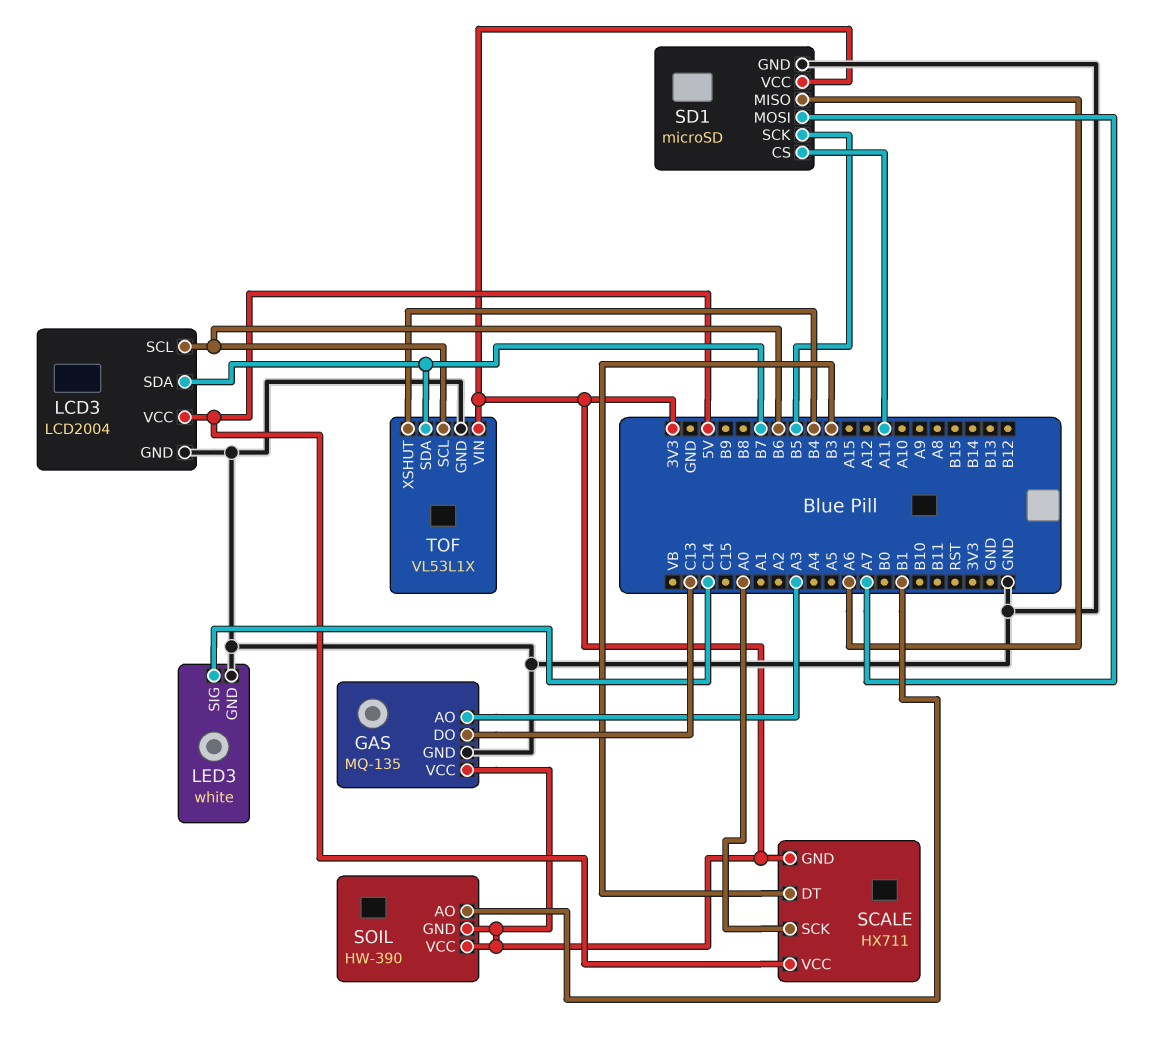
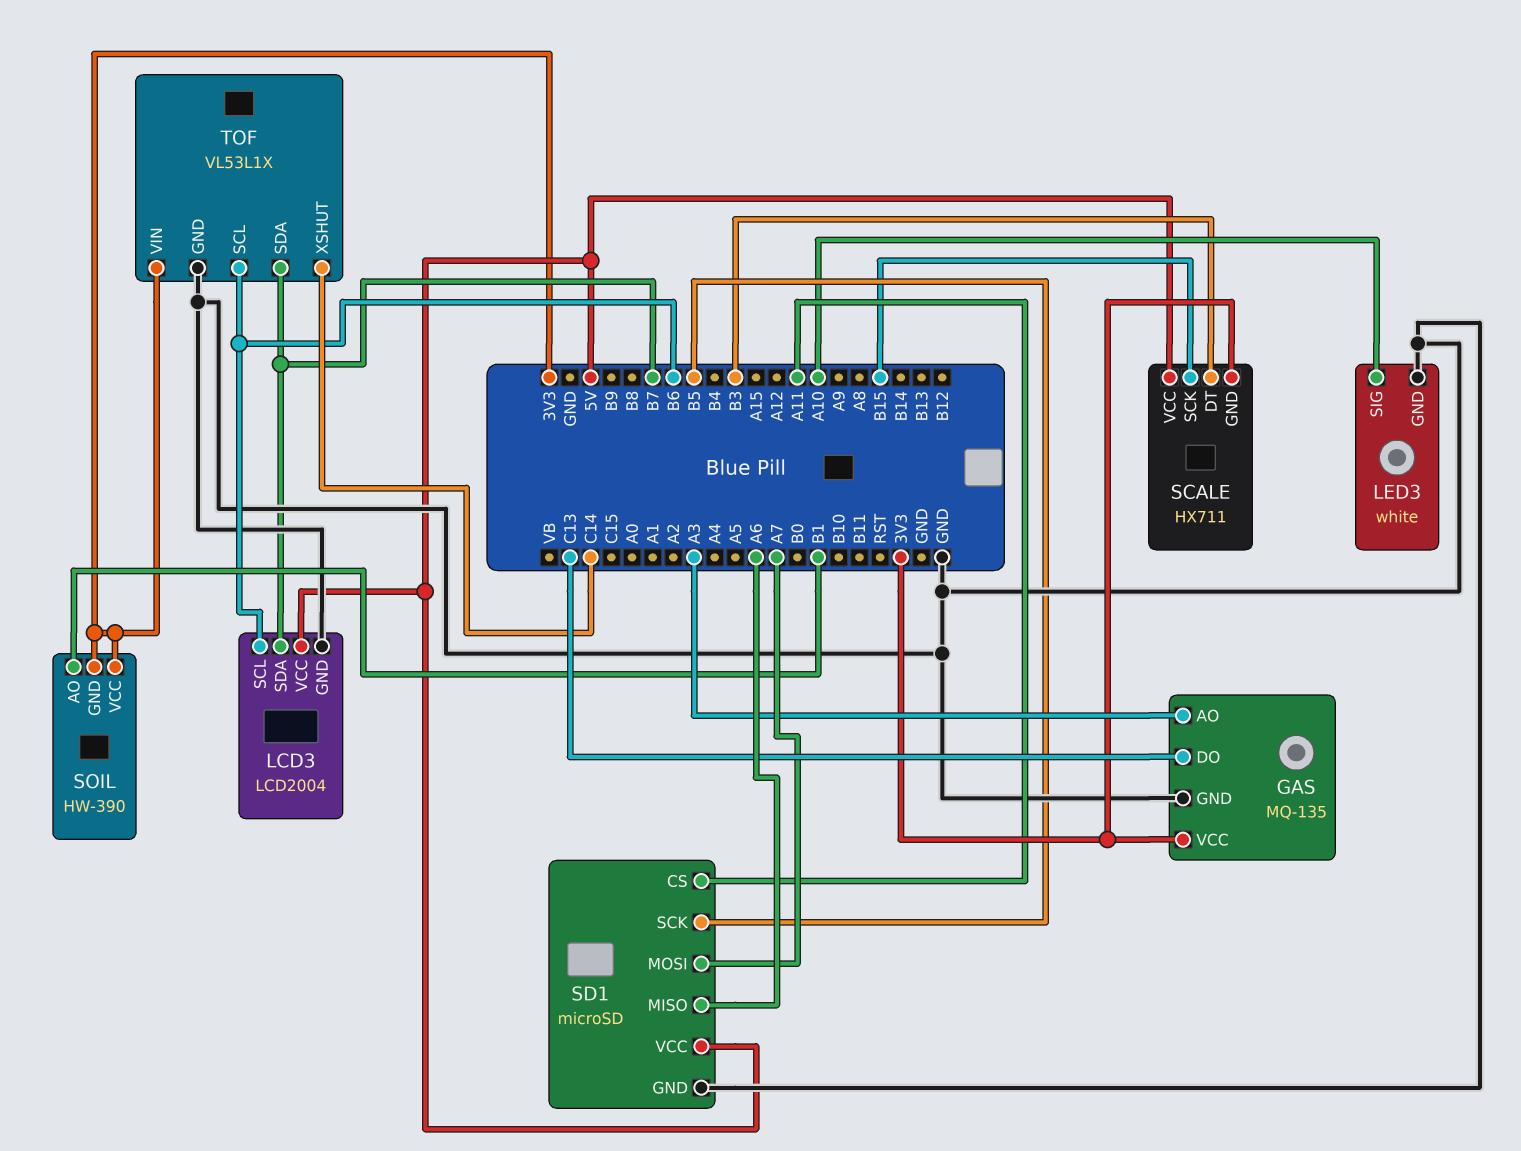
LED3 pin SIG: C14 -> A10
SCALE pin SCK: A0 -> B15
SD1 pin VCC: 3V3 -> 5V
TOF pin XSHUT: B4 -> C14

